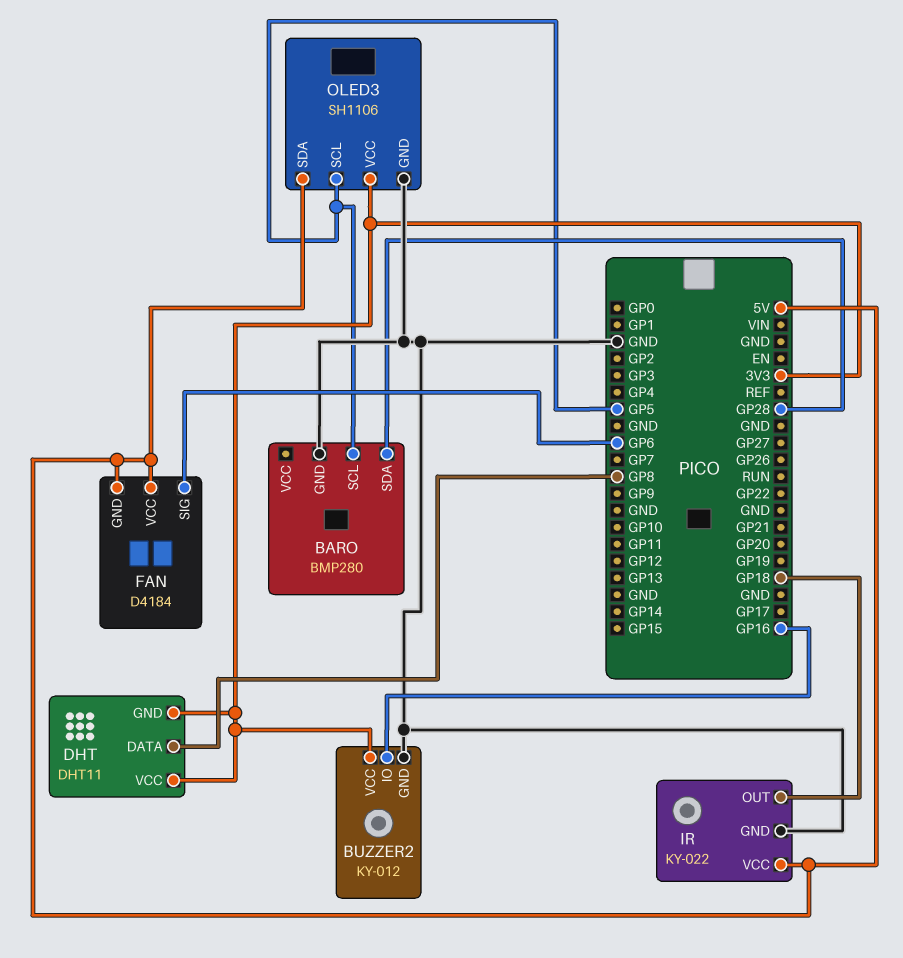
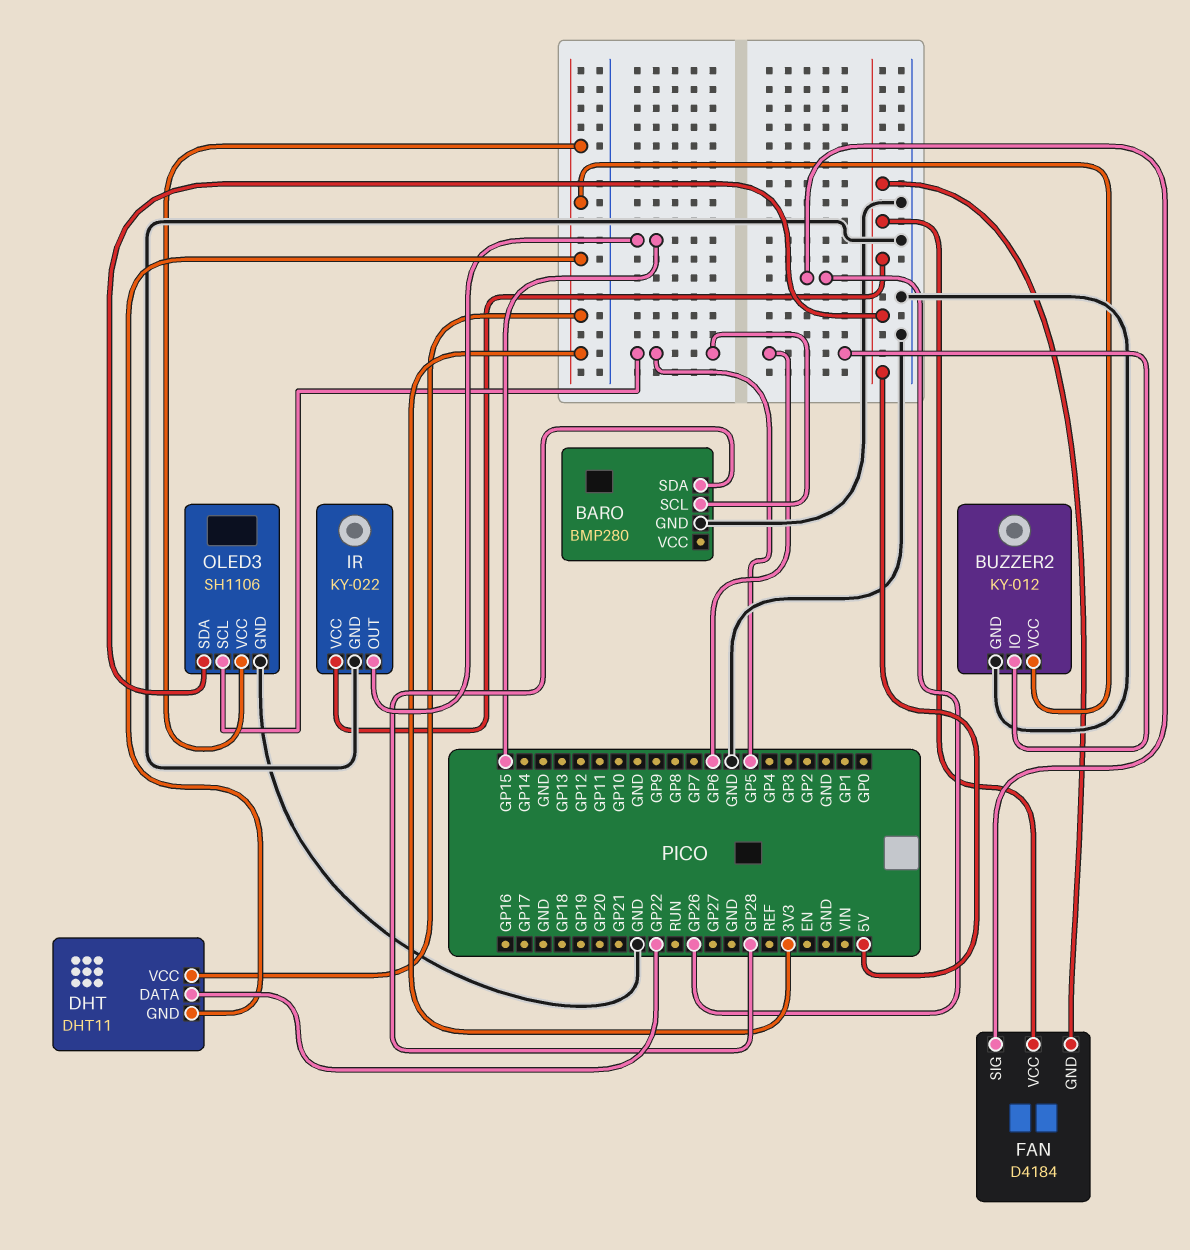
BUZZER2 pin IO: GP16 -> GP6
DHT pin DATA: GP8 -> GP22
FAN pin SIG: GP6 -> GP26
IR pin OUT: GP18 -> GP15

